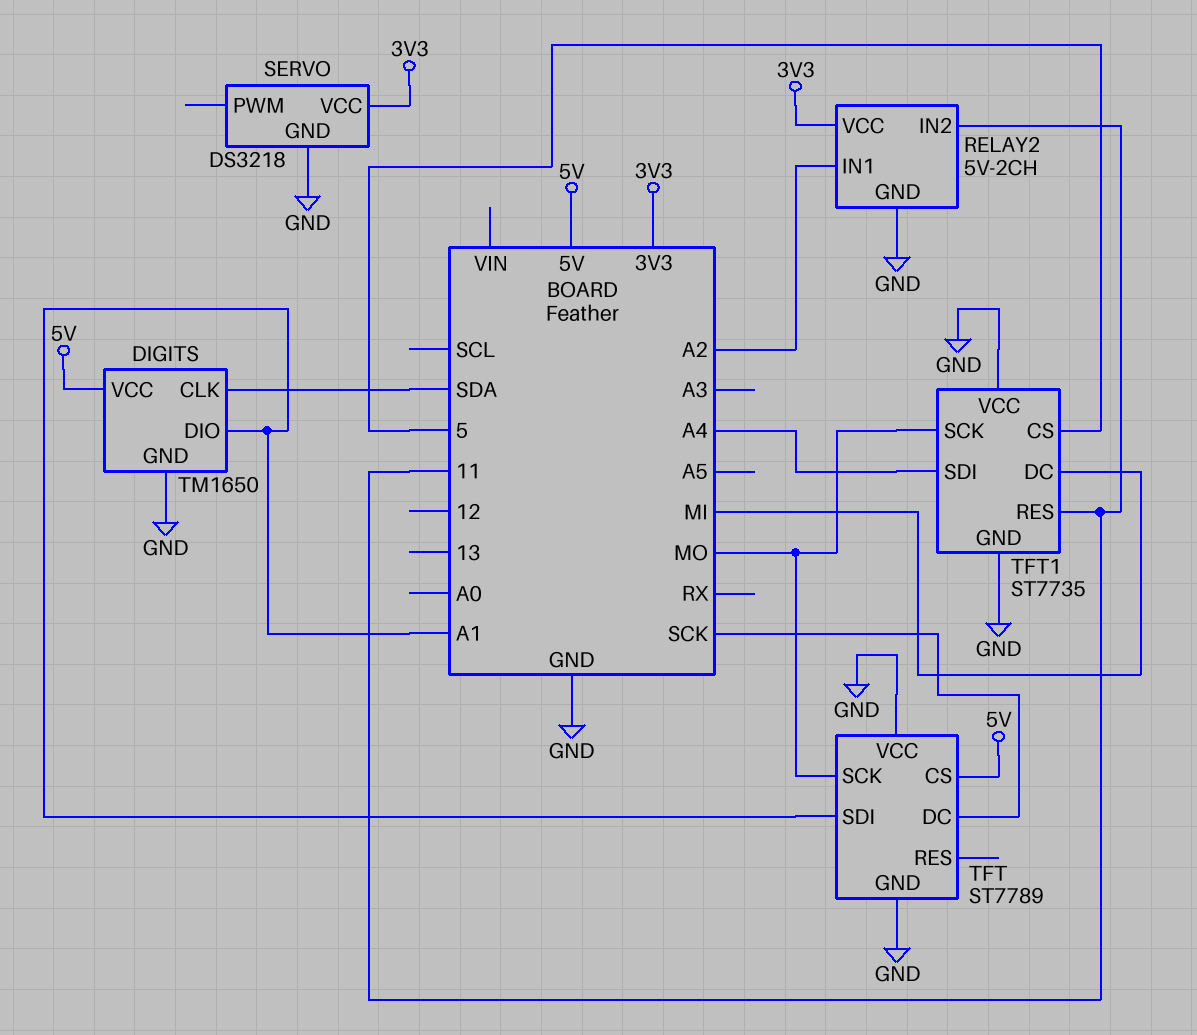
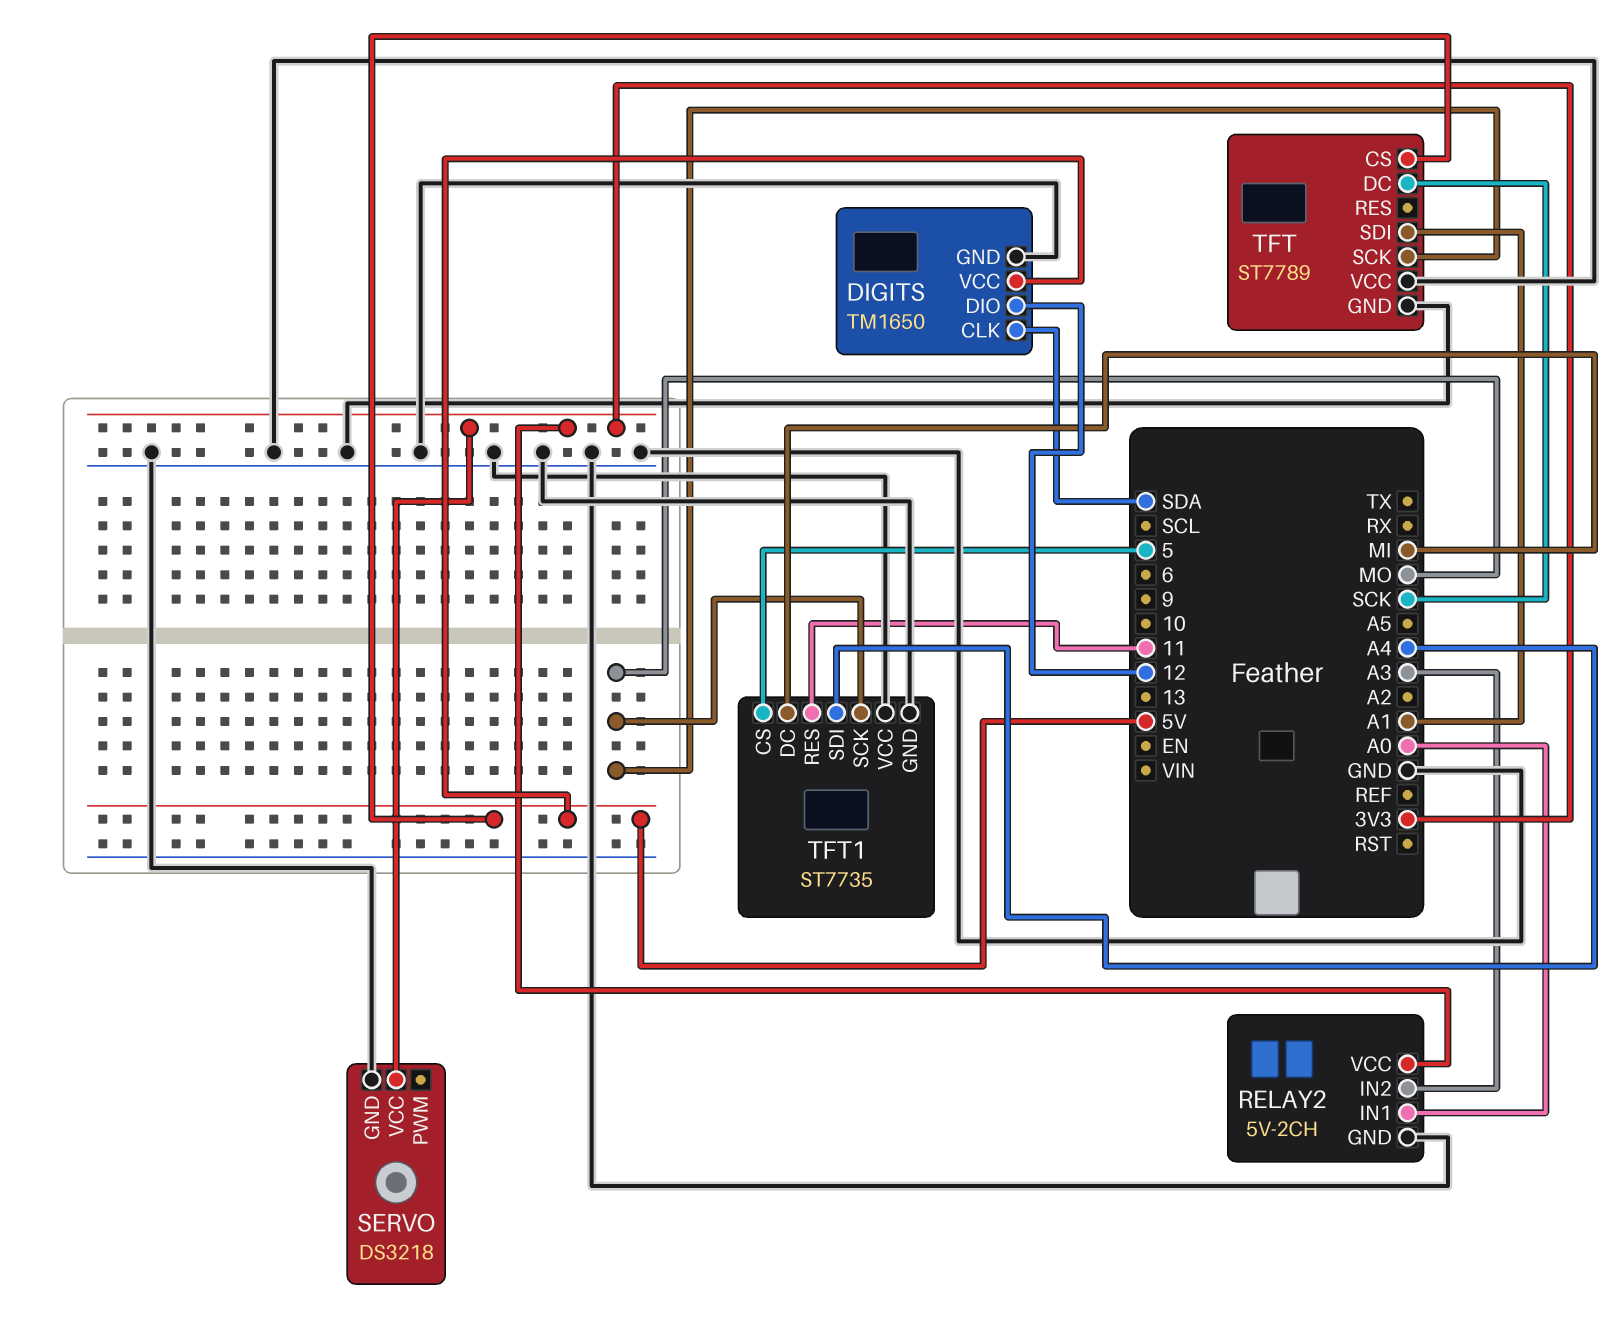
DIGITS pin DIO: A1 -> 12
RELAY2 pin IN1: A2 -> A0
RELAY2 pin IN2: 11 -> A3

